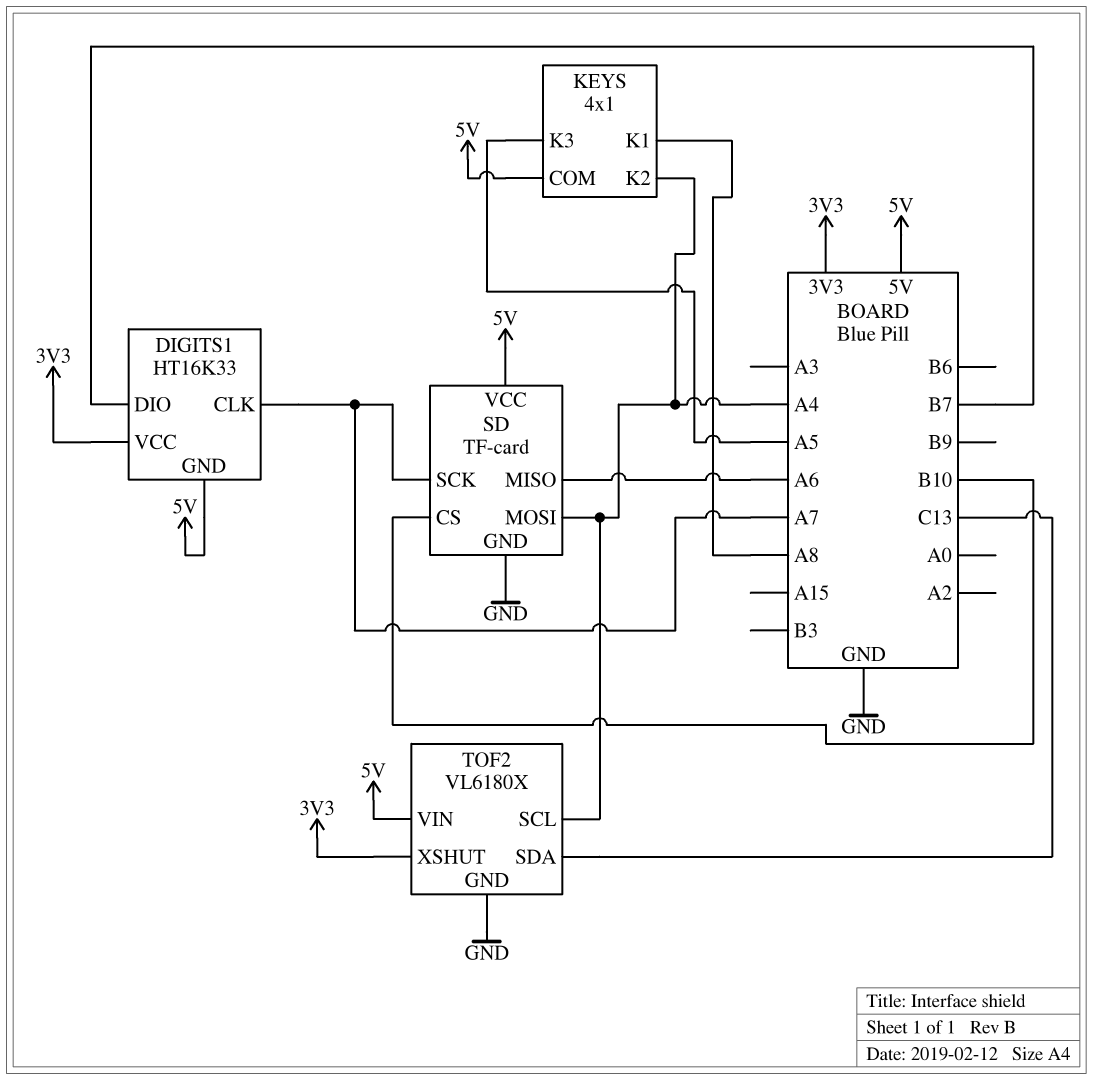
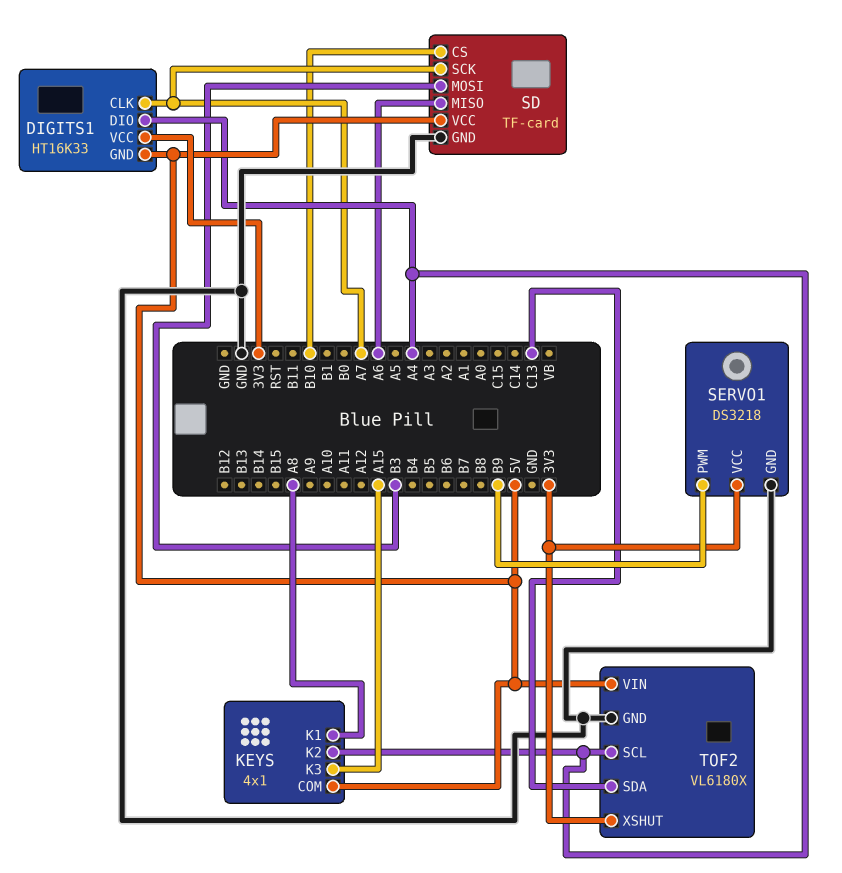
DIGITS1 pin DIO: B7 -> A4
KEYS pin K3: A5 -> A15
SD pin MOSI: A4 -> B3
SERVO1: none -> DS3218
SERVO1 pin GND: none -> GND
SERVO1 pin PWM: none -> B9
SERVO1 pin VCC: none -> 3V3

